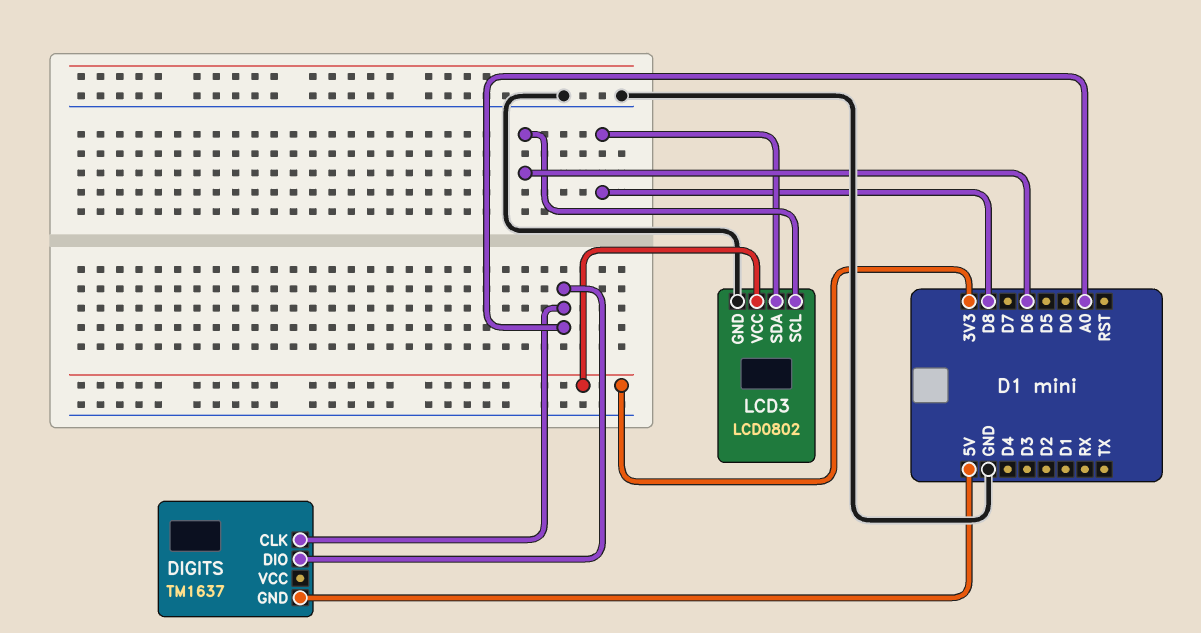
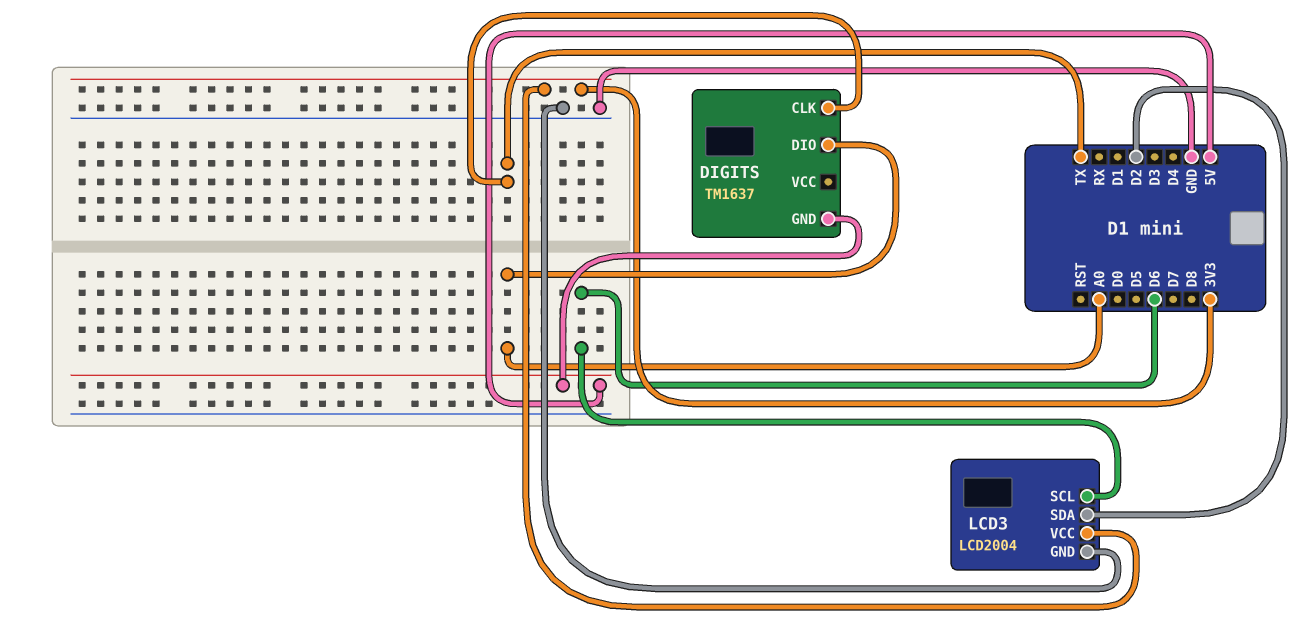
DIGITS pin CLK: A0 -> TX
LCD3: LCD0802 -> LCD2004
LCD3 pin SDA: D8 -> D2

